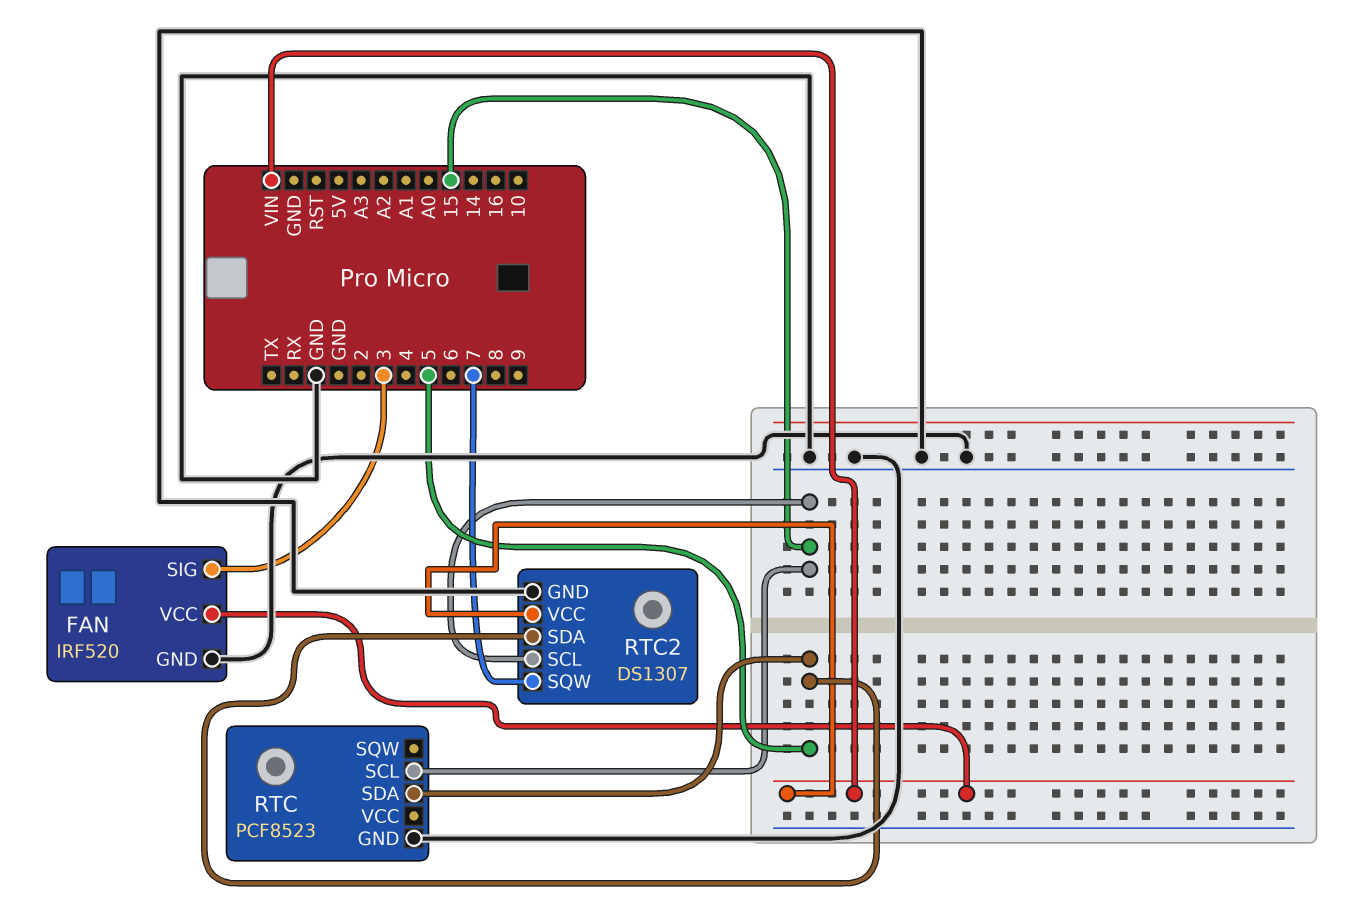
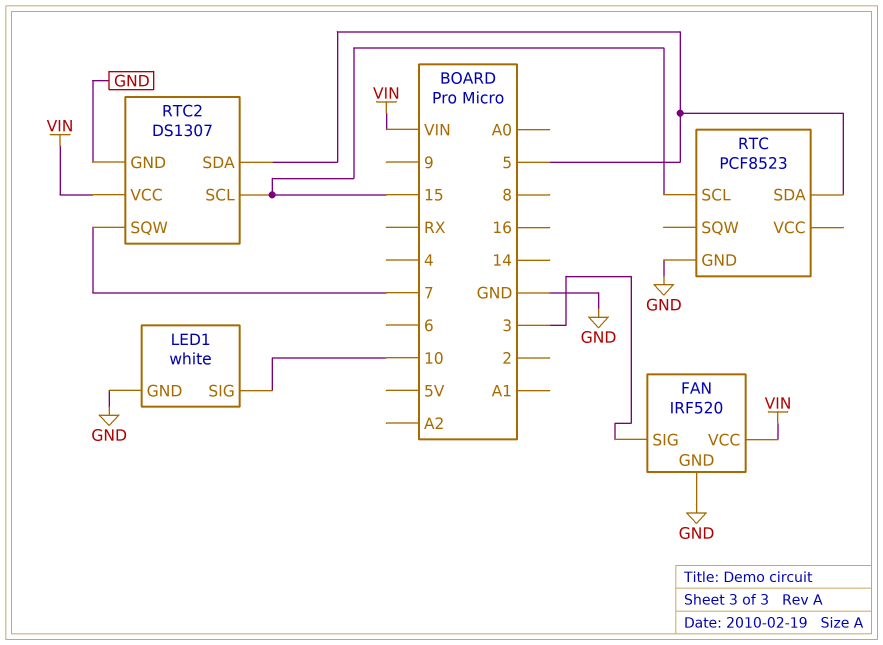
LED1: none -> white
LED1 pin GND: none -> GND
LED1 pin SIG: none -> 10

